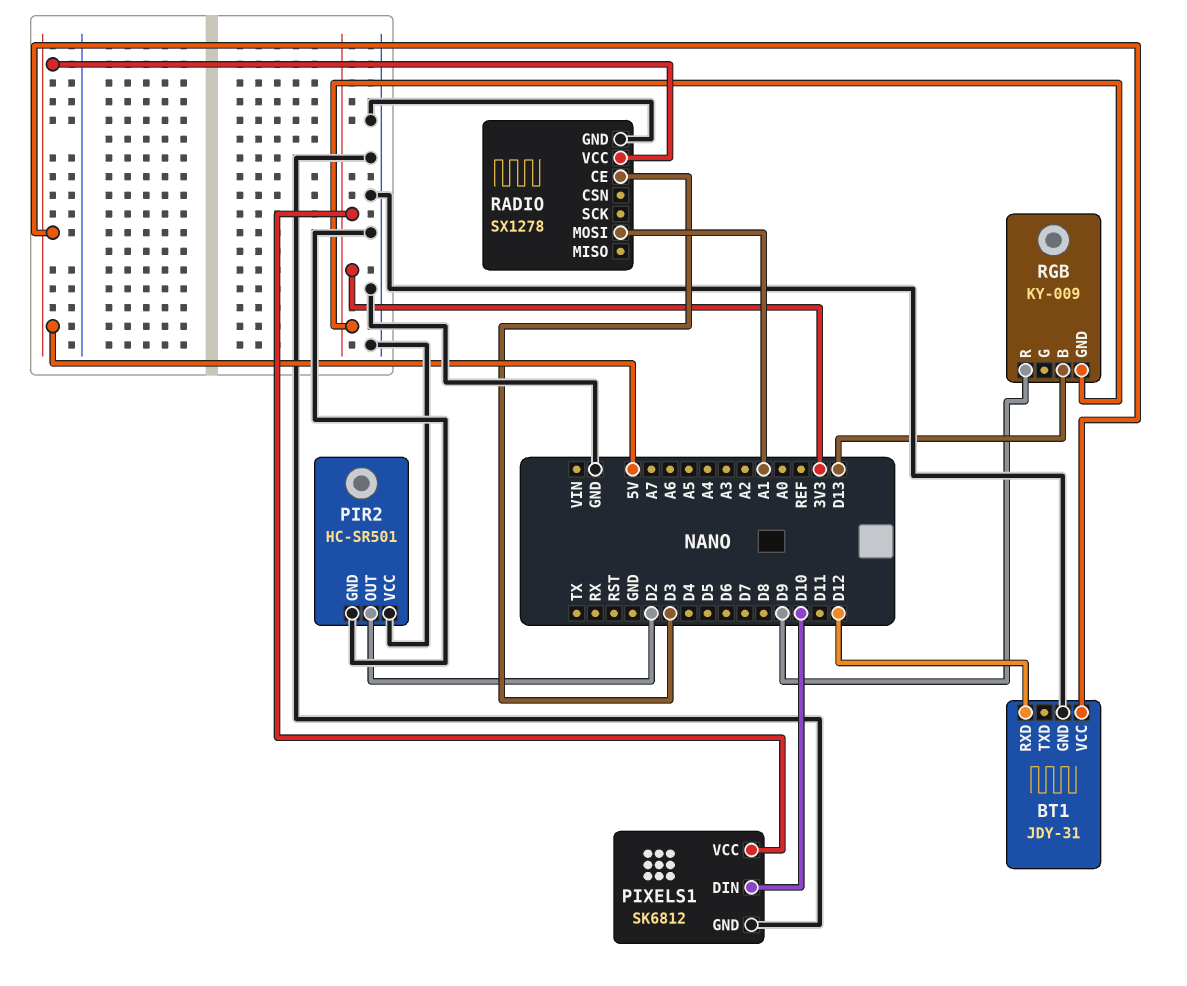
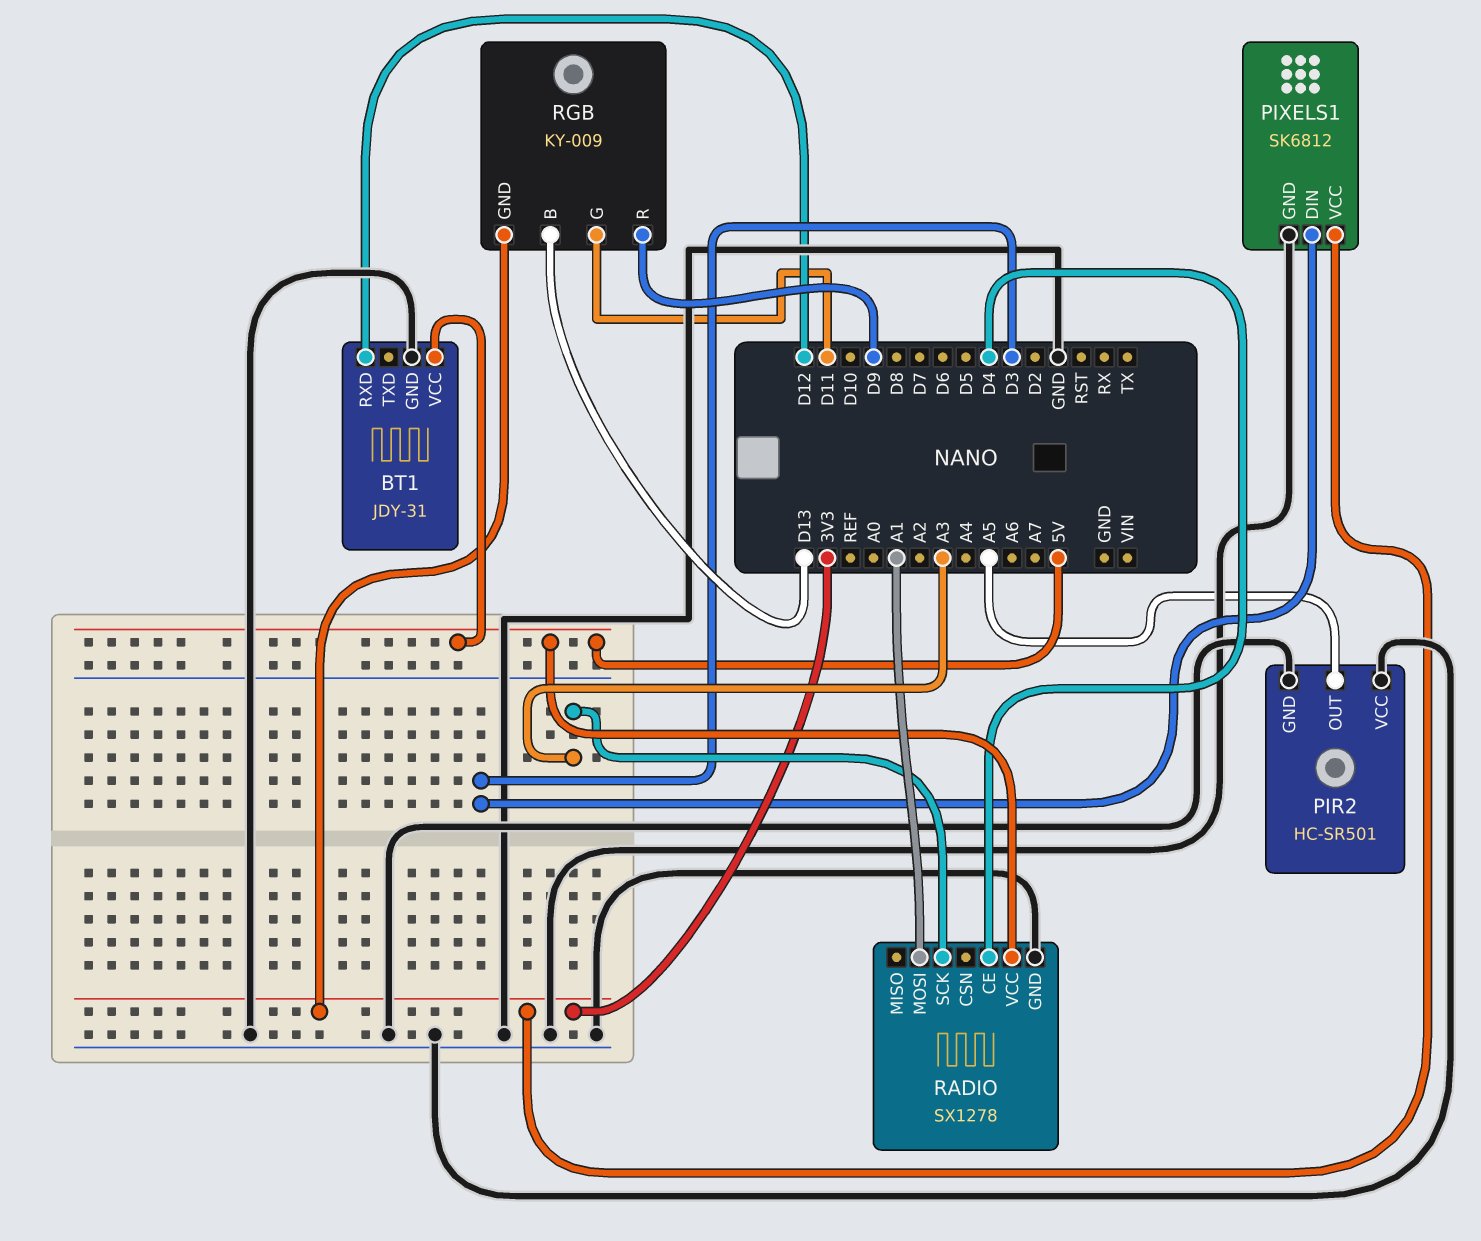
PIR2 pin OUT: D2 -> A5
PIXELS1 pin DIN: D10 -> D3
RADIO pin CE: D3 -> D4
RADIO pin SCK: none -> A3
RGB pin G: none -> D11

